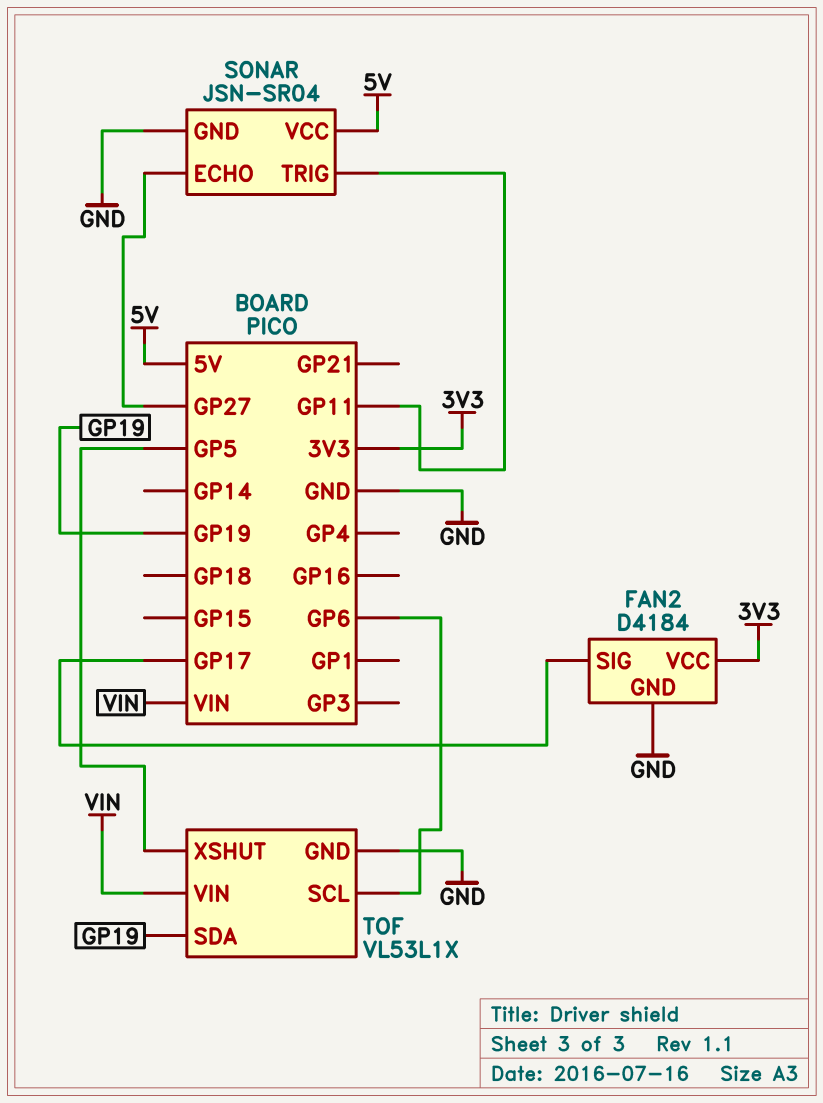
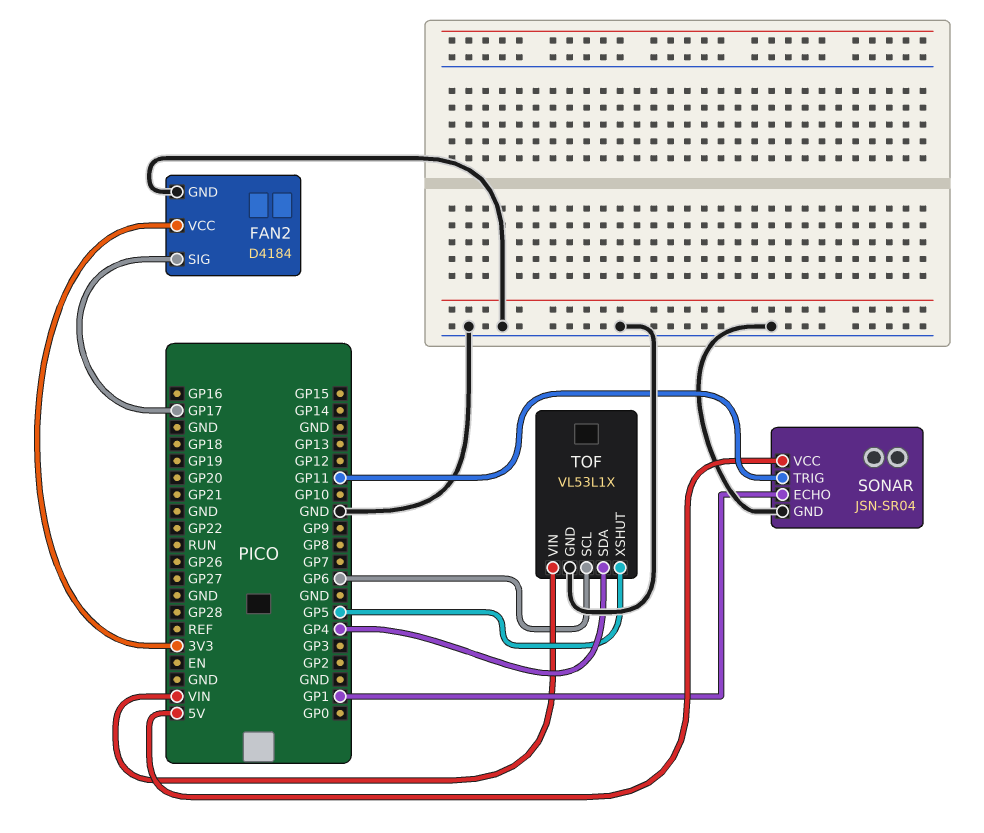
SONAR pin ECHO: GP27 -> GP1
TOF pin SDA: GP19 -> GP4

